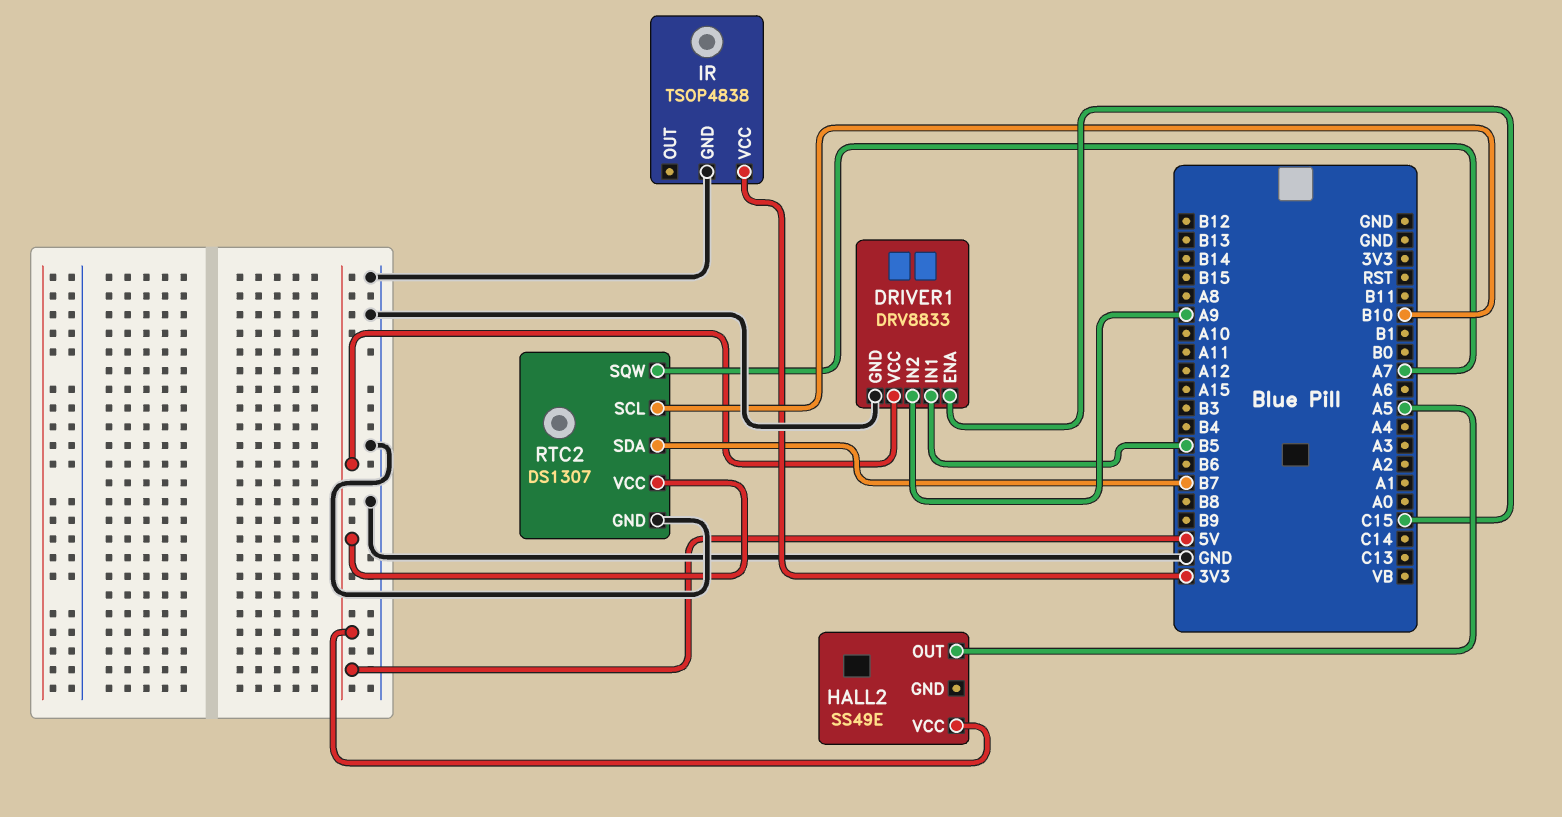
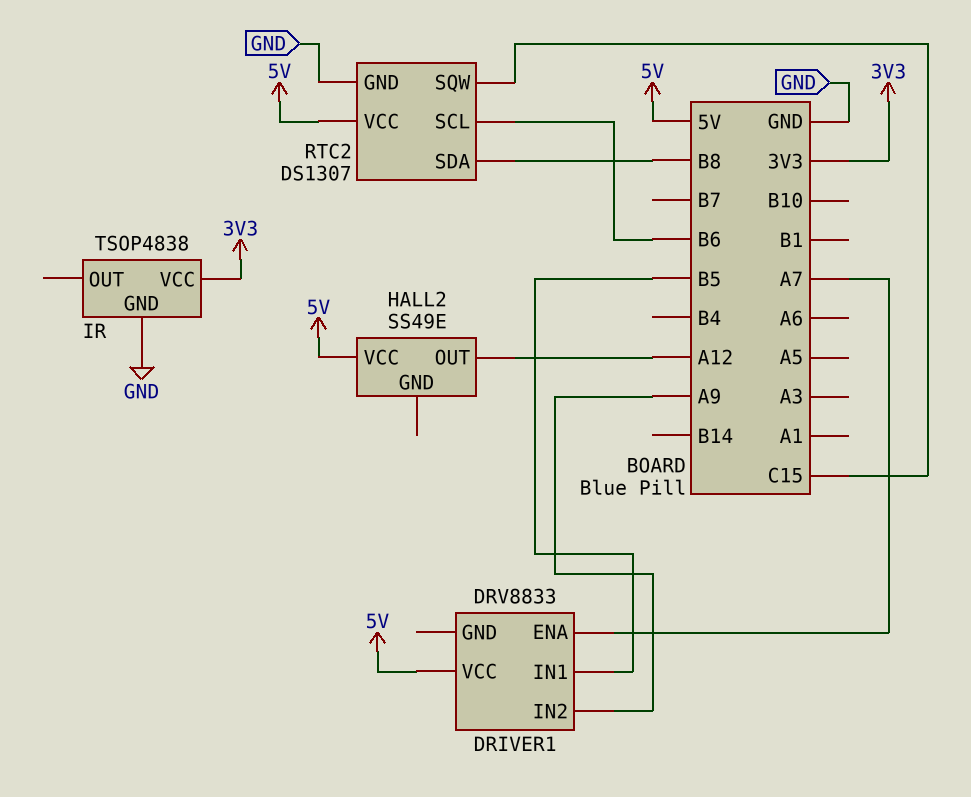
DRIVER1 pin ENA: C15 -> A7
DRIVER1 pin GND: GND -> none
HALL2 pin OUT: A5 -> A12
RTC2 pin SCL: B10 -> B6
RTC2 pin SDA: B7 -> B8
RTC2 pin SQW: A7 -> C15

